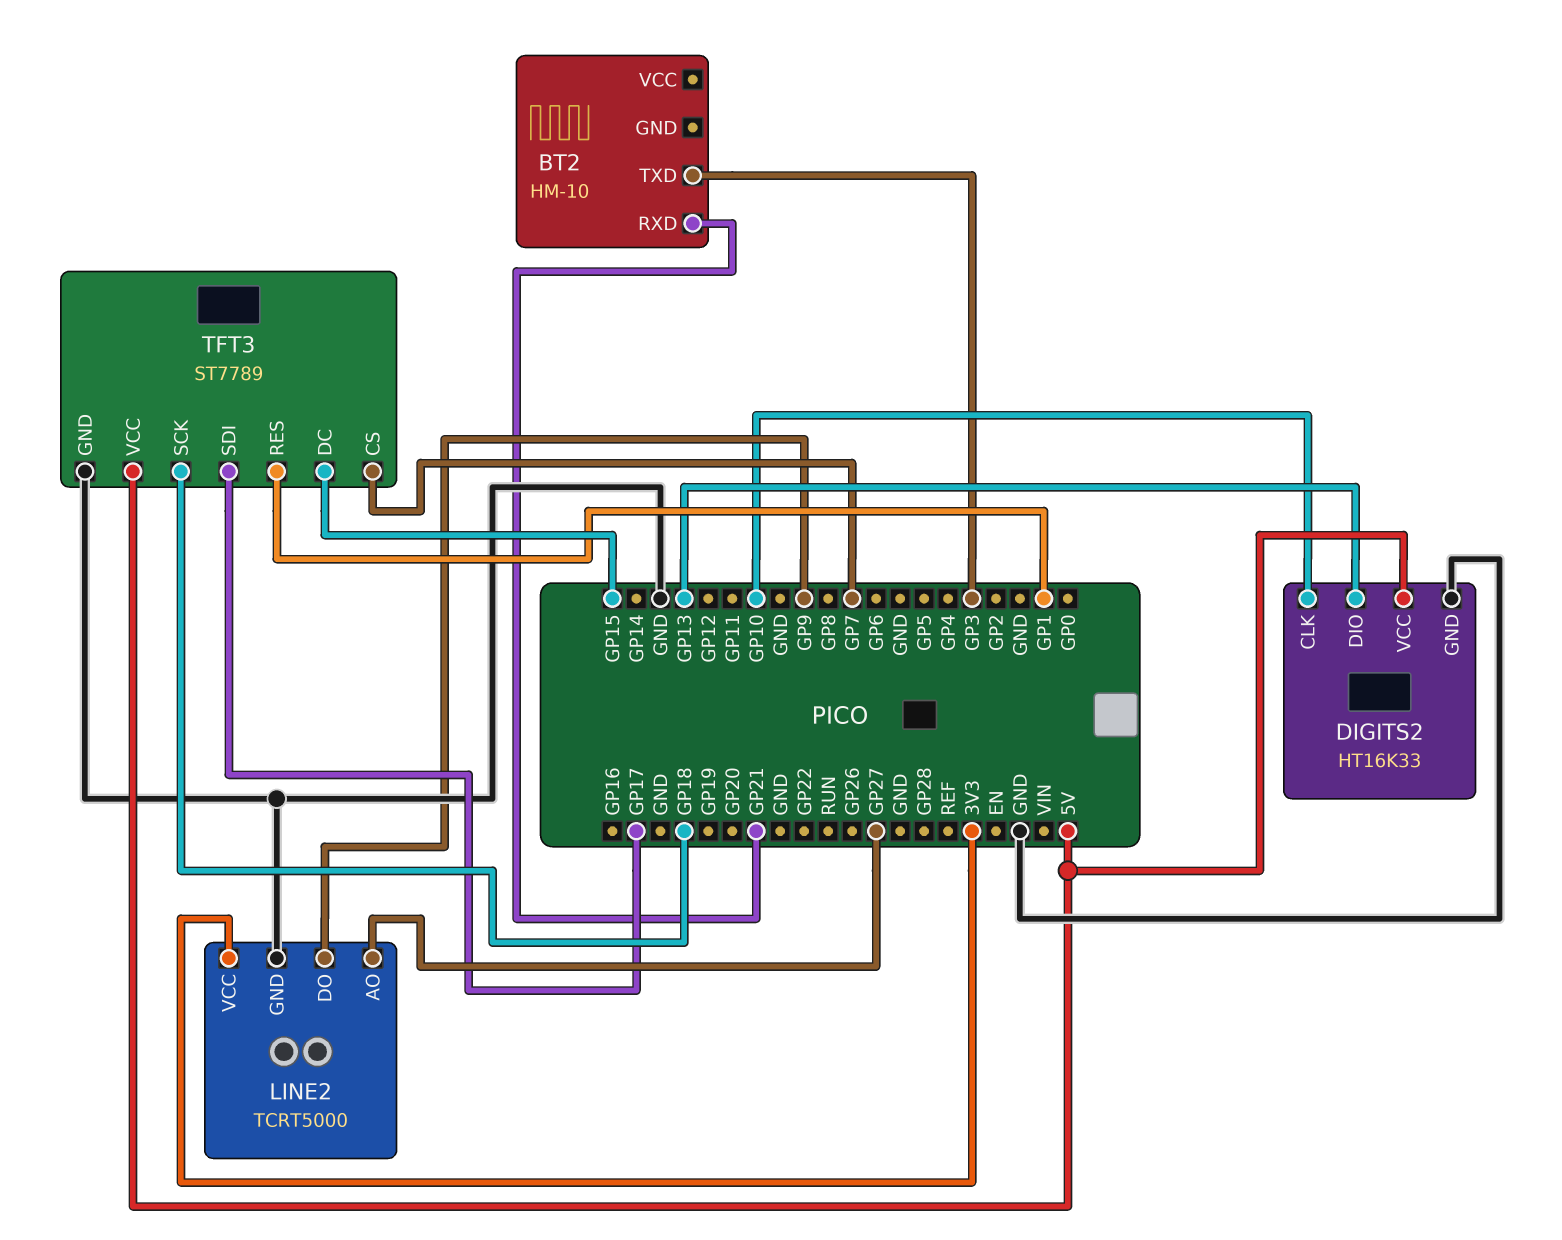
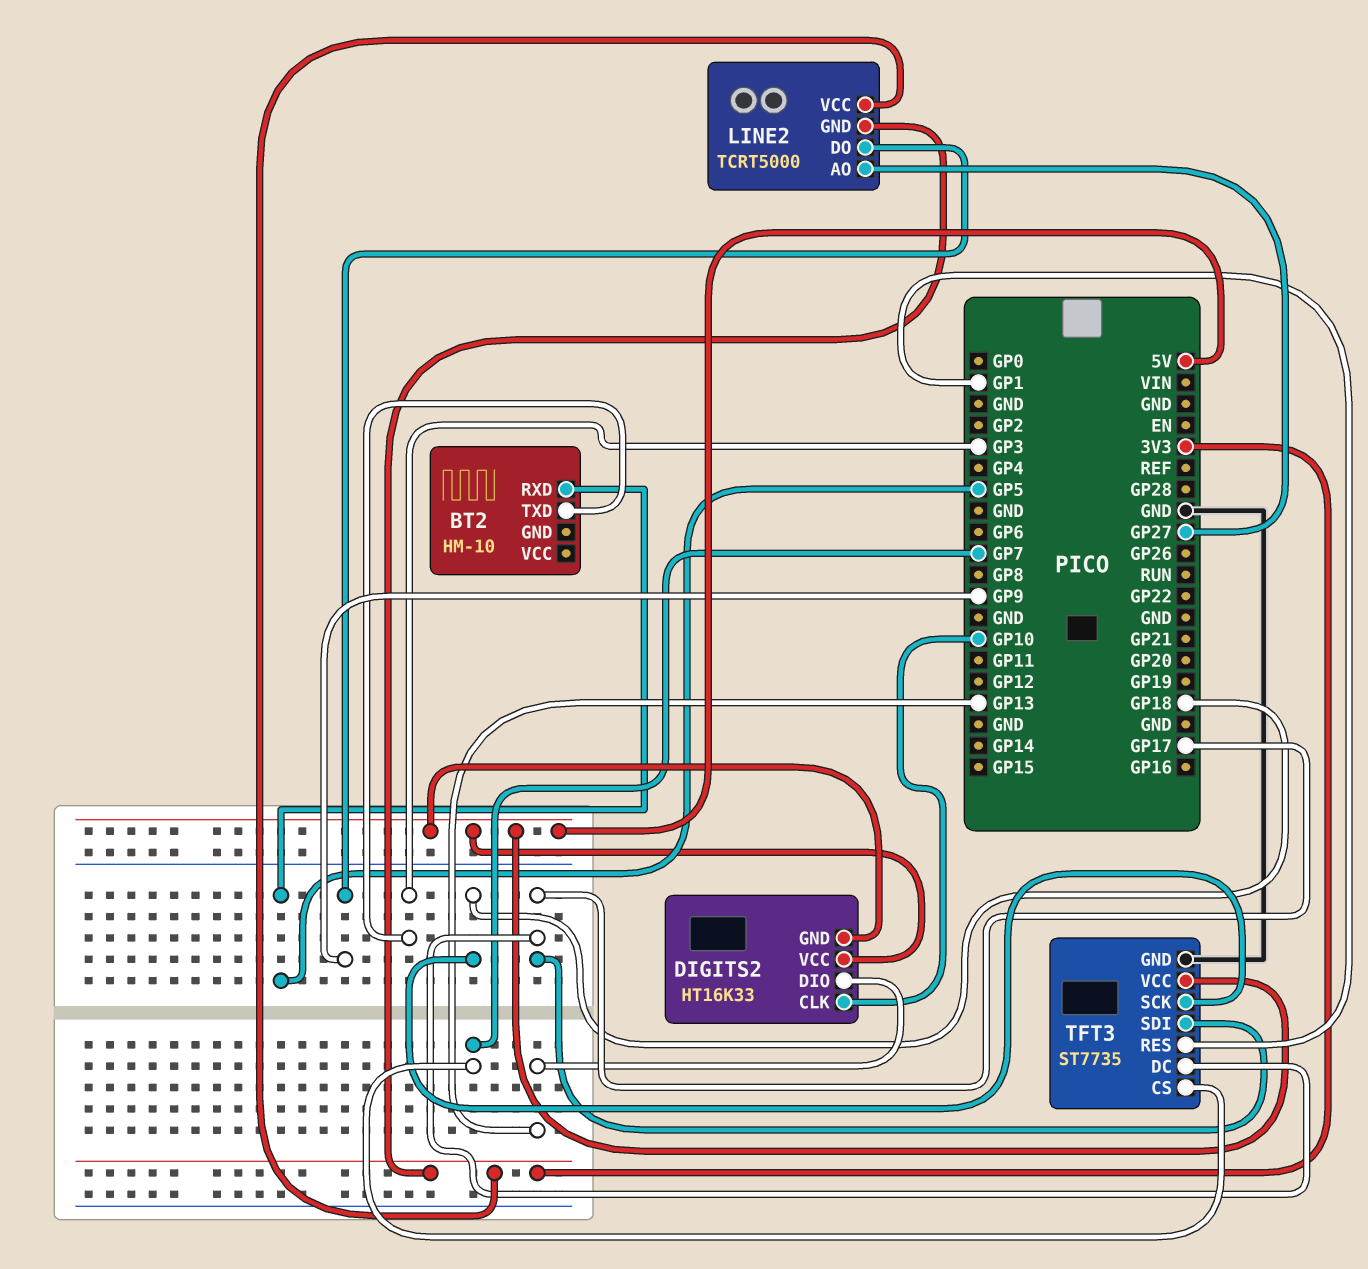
BT2 pin RXD: GP21 -> GP5
DIGITS2 pin GND: GND -> 5V
LINE2 pin GND: GND -> 3V3
TFT3: ST7789 -> ST7735
TFT3 pin DC: GP15 -> GP17

